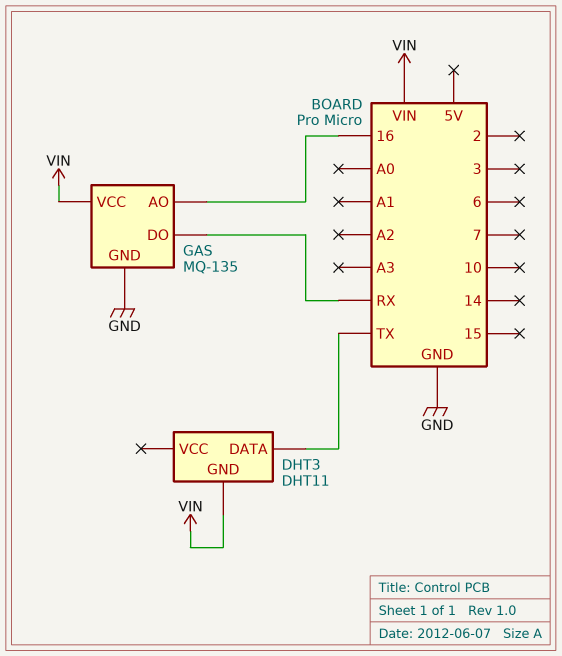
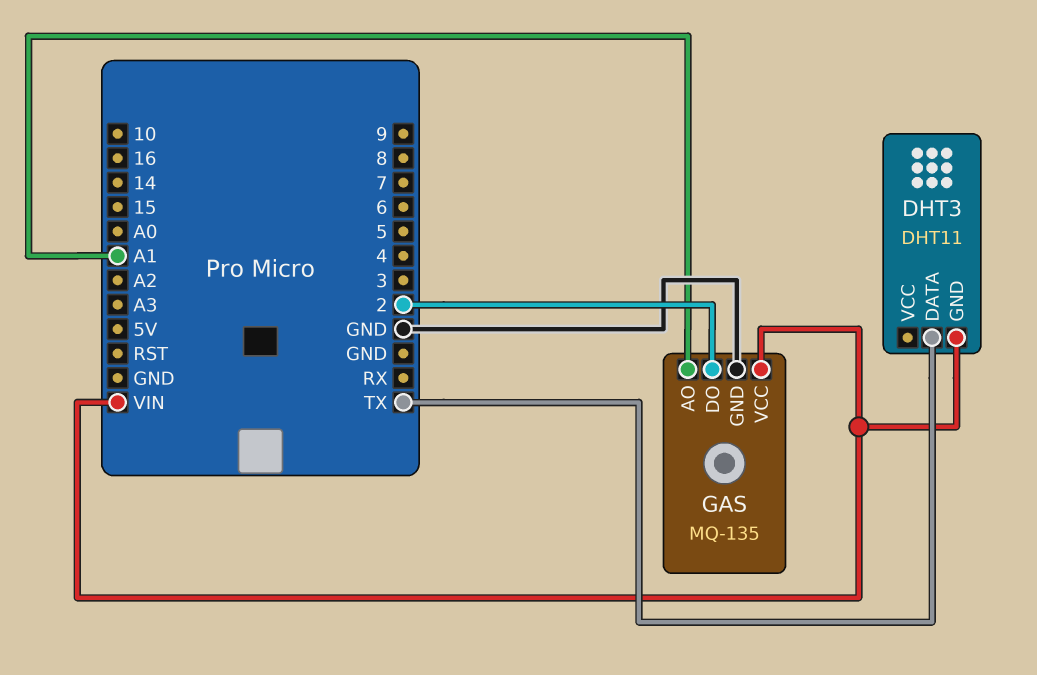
GAS pin AO: 16 -> A1
GAS pin DO: RX -> 2

